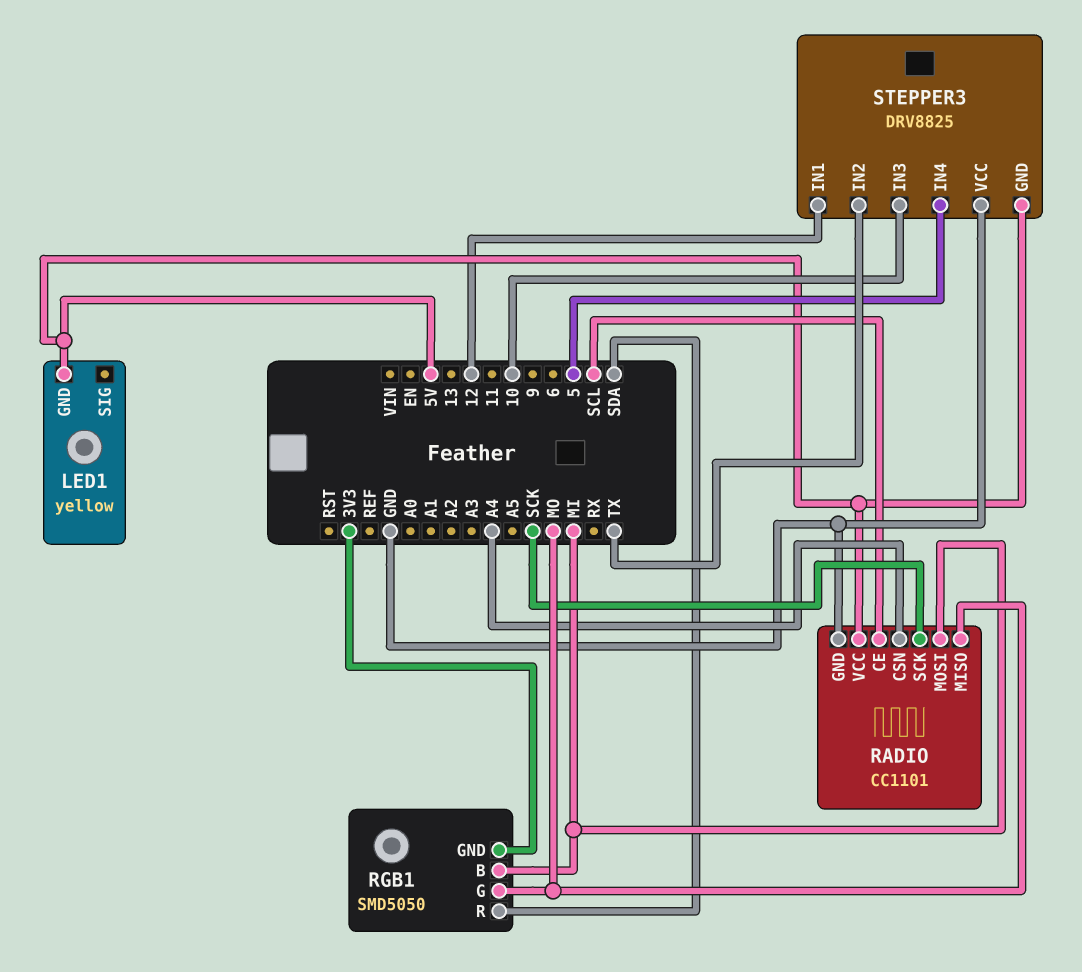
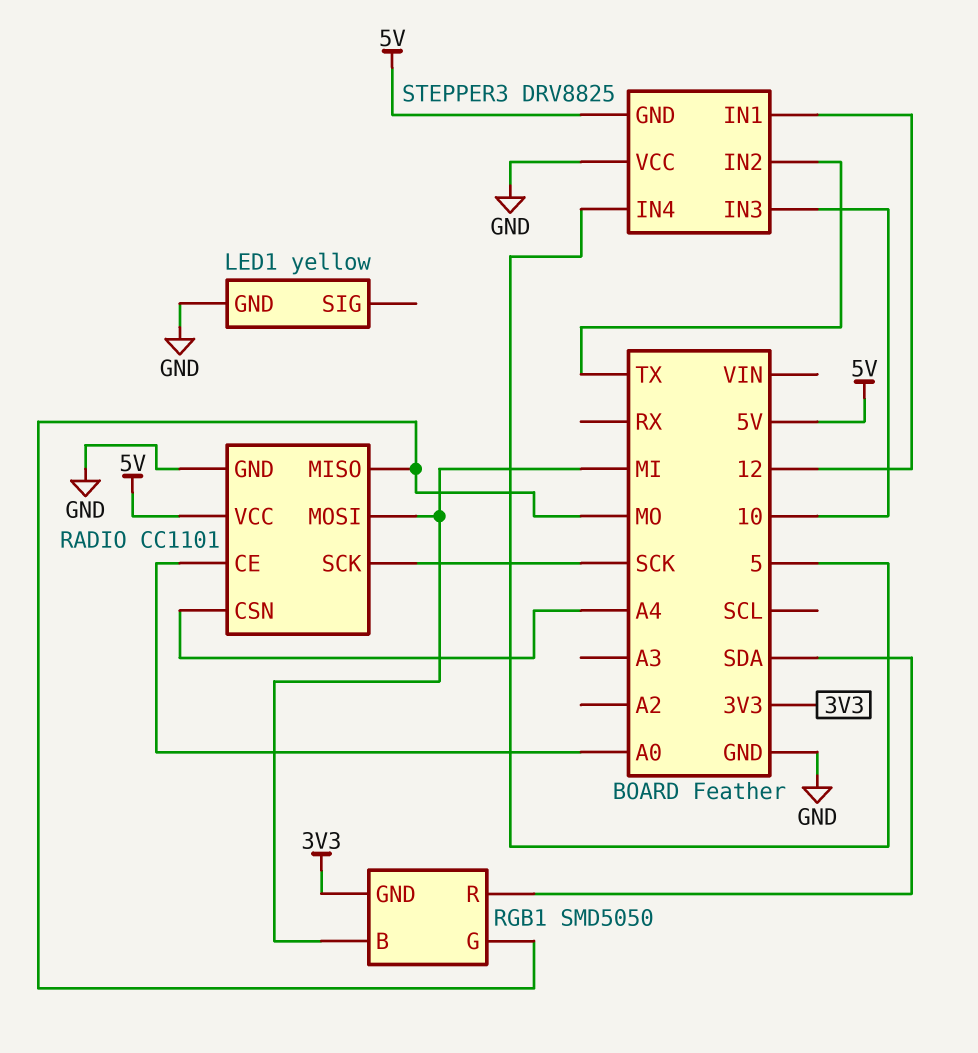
LED1 pin GND: 5V -> GND
RADIO pin CE: SCL -> A0

